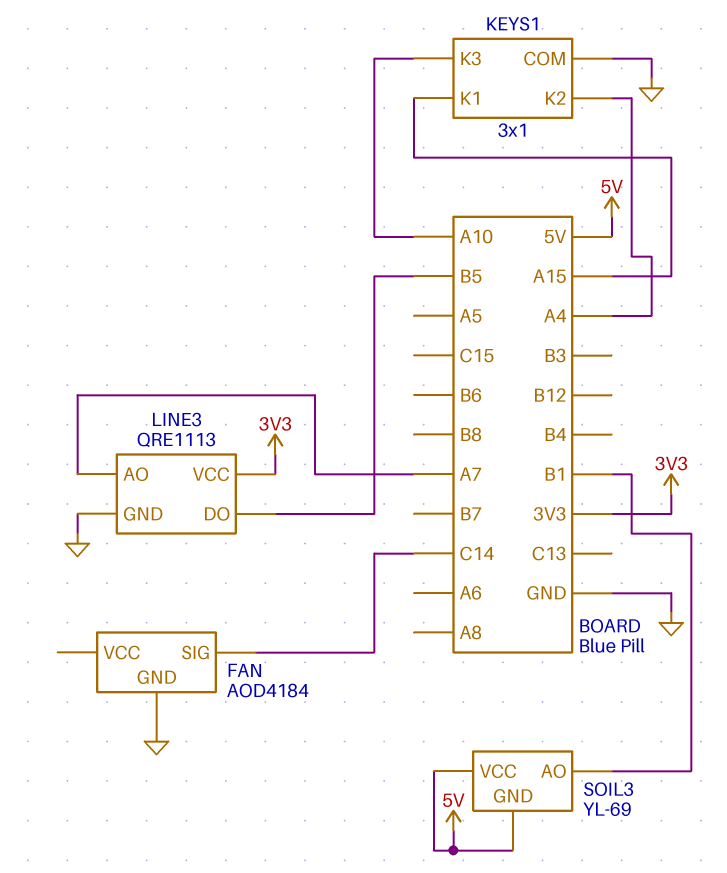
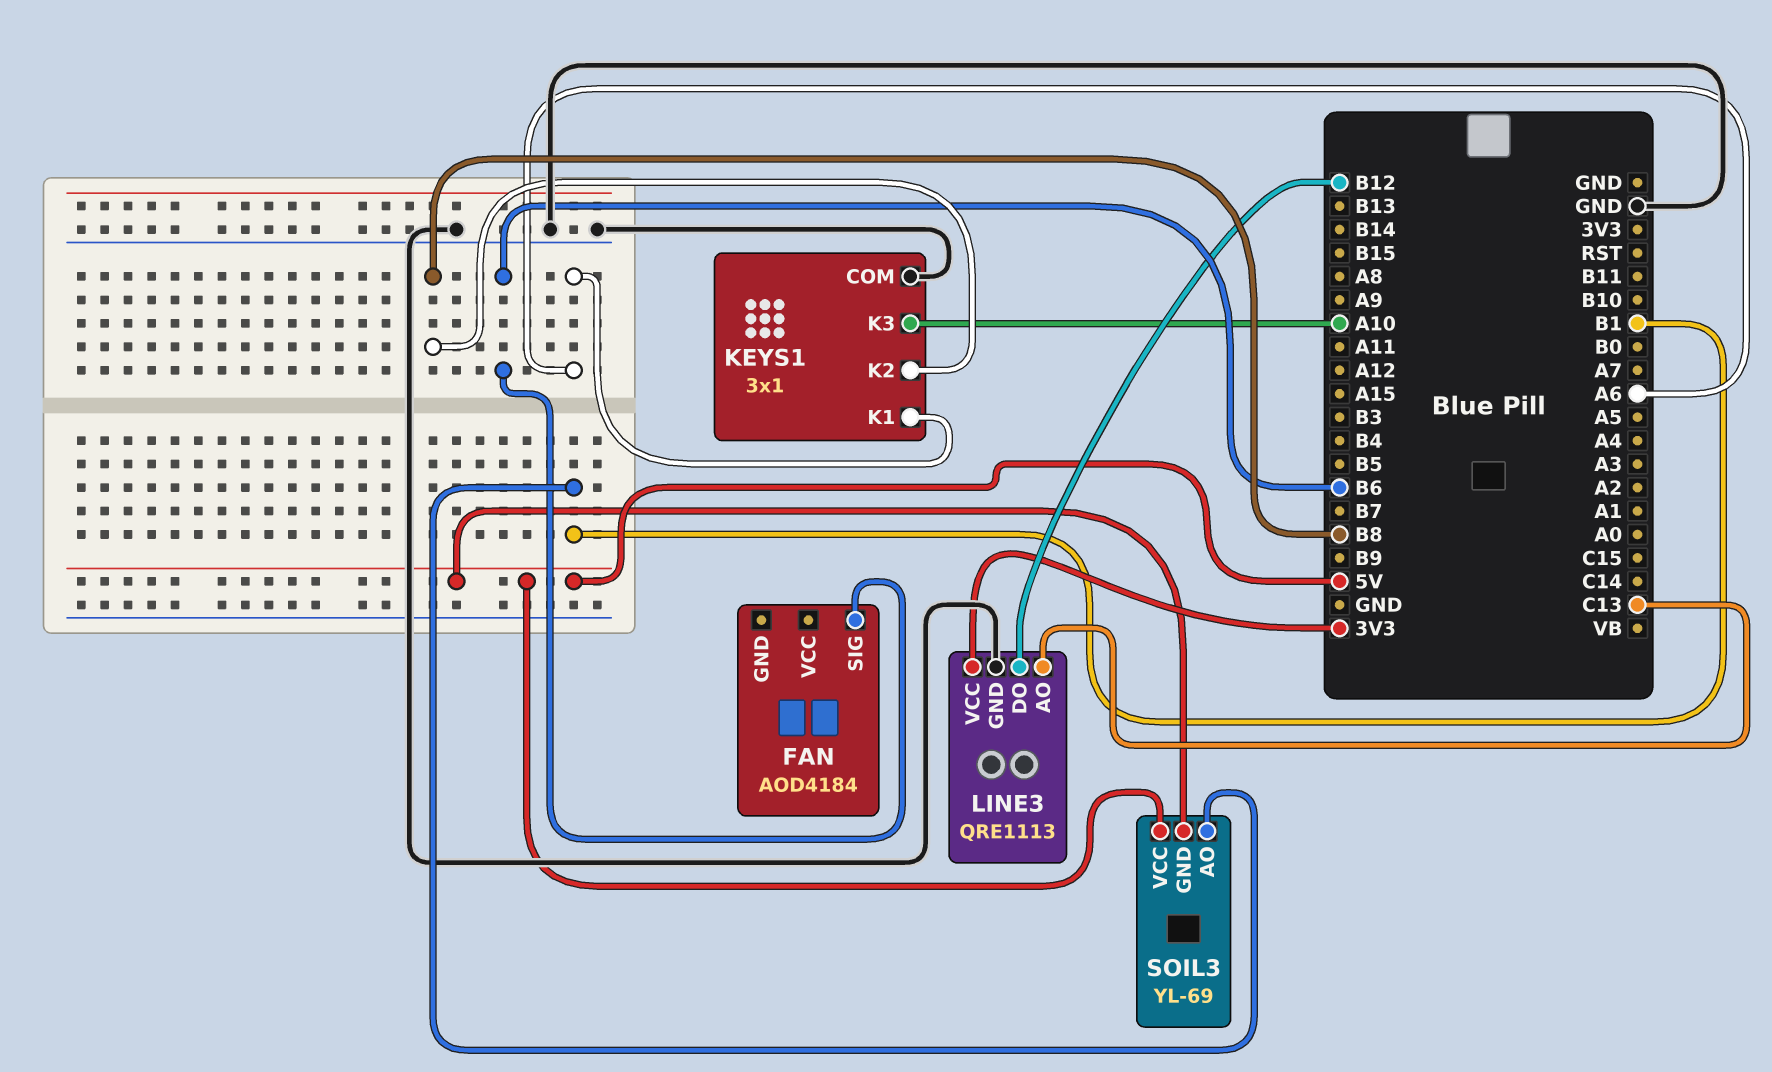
FAN pin GND: GND -> none
FAN pin SIG: C14 -> B6
KEYS1 pin K1: A15 -> A6
KEYS1 pin K2: A4 -> B8
LINE3 pin AO: A7 -> C13
LINE3 pin DO: B5 -> B12

